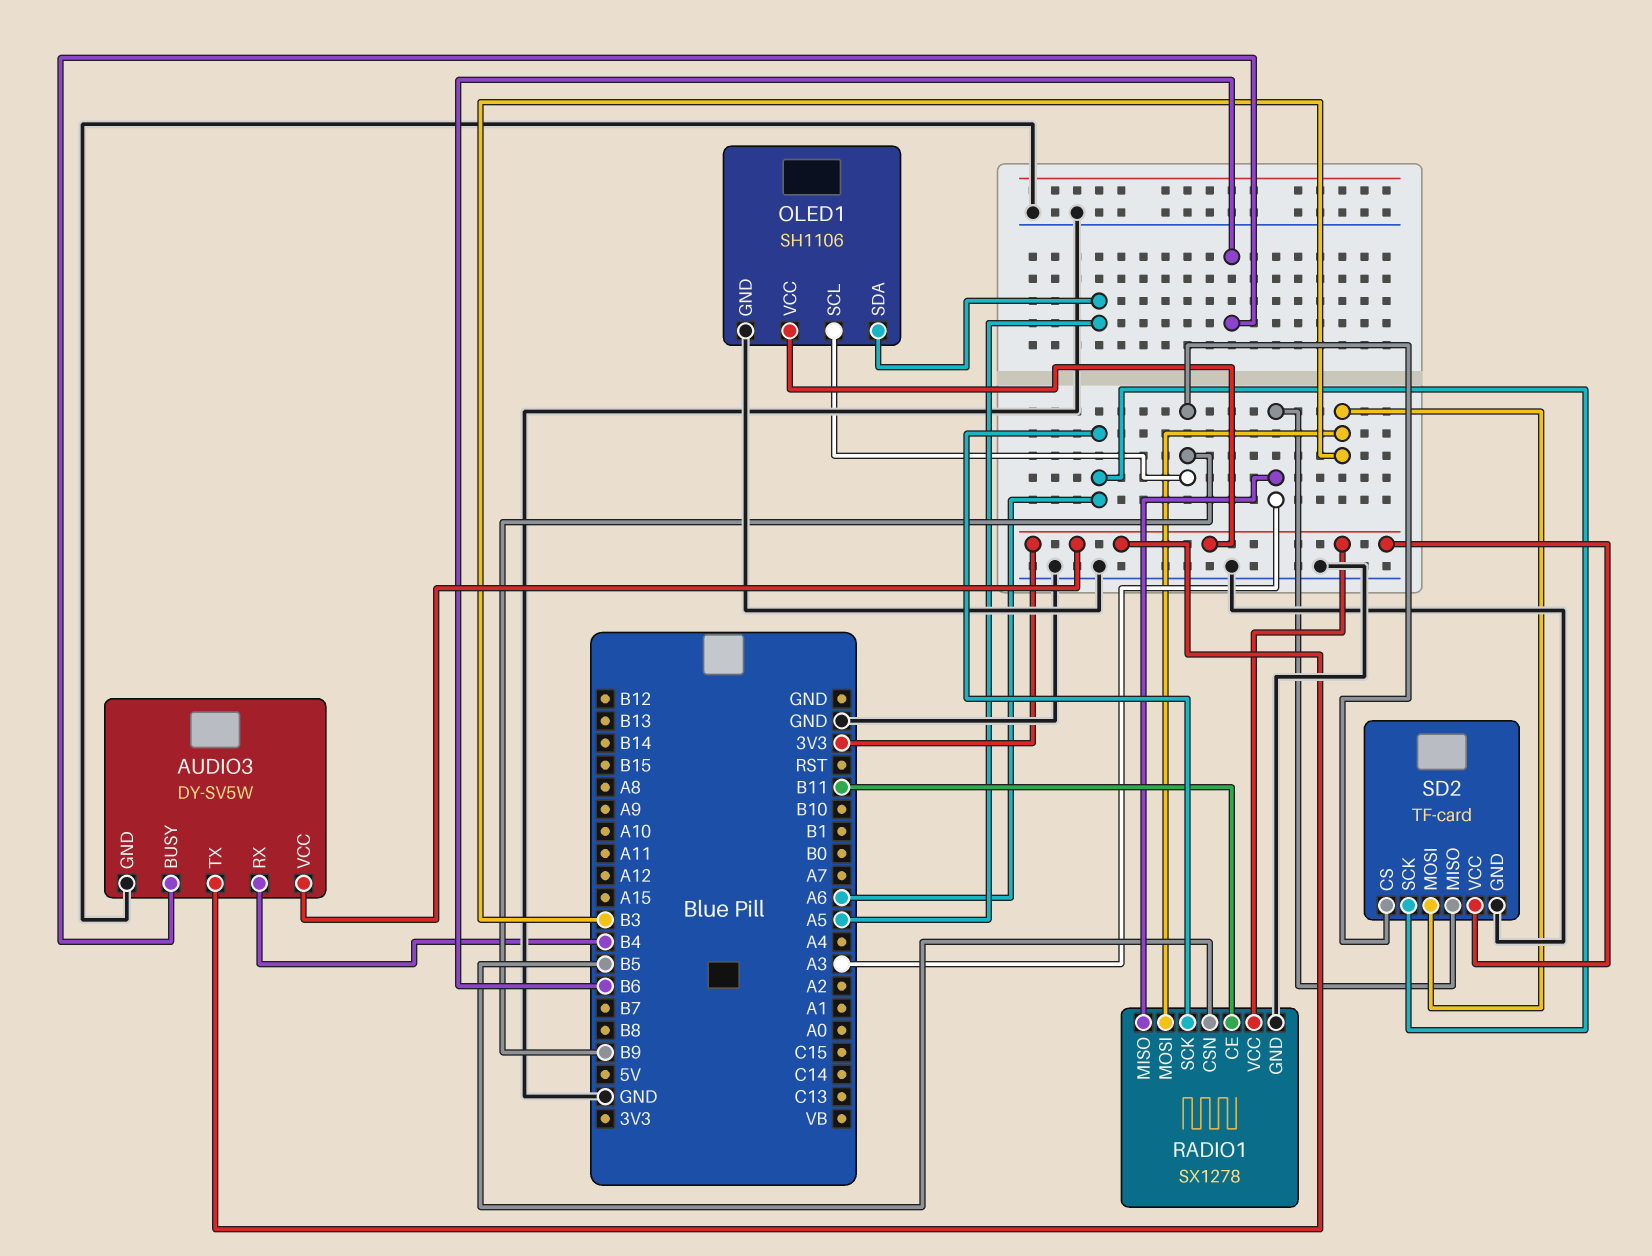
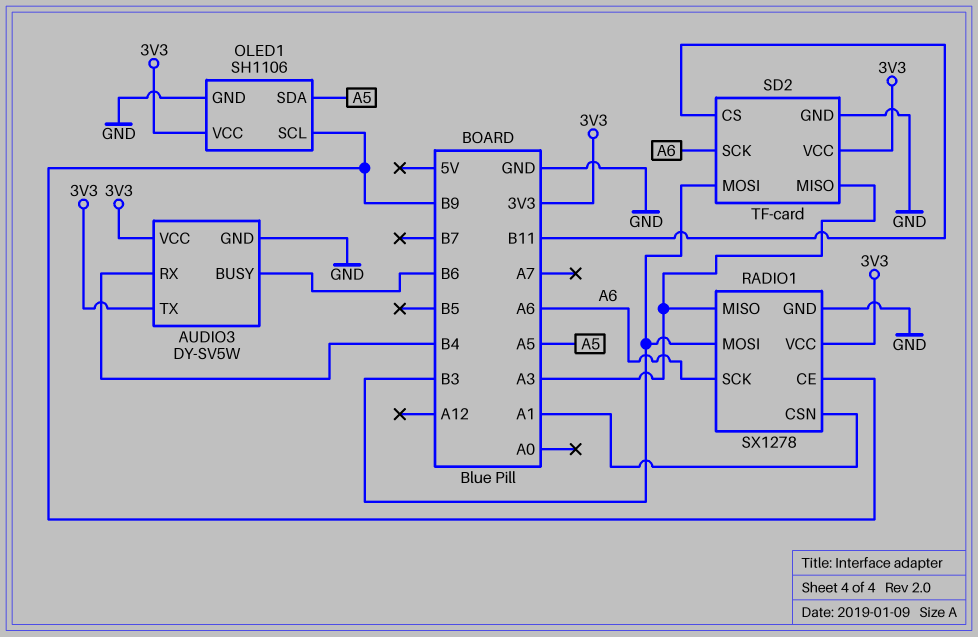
RADIO1 pin CE: B11 -> B9
RADIO1 pin CSN: B5 -> A1
SD2 pin CS: B9 -> B11

